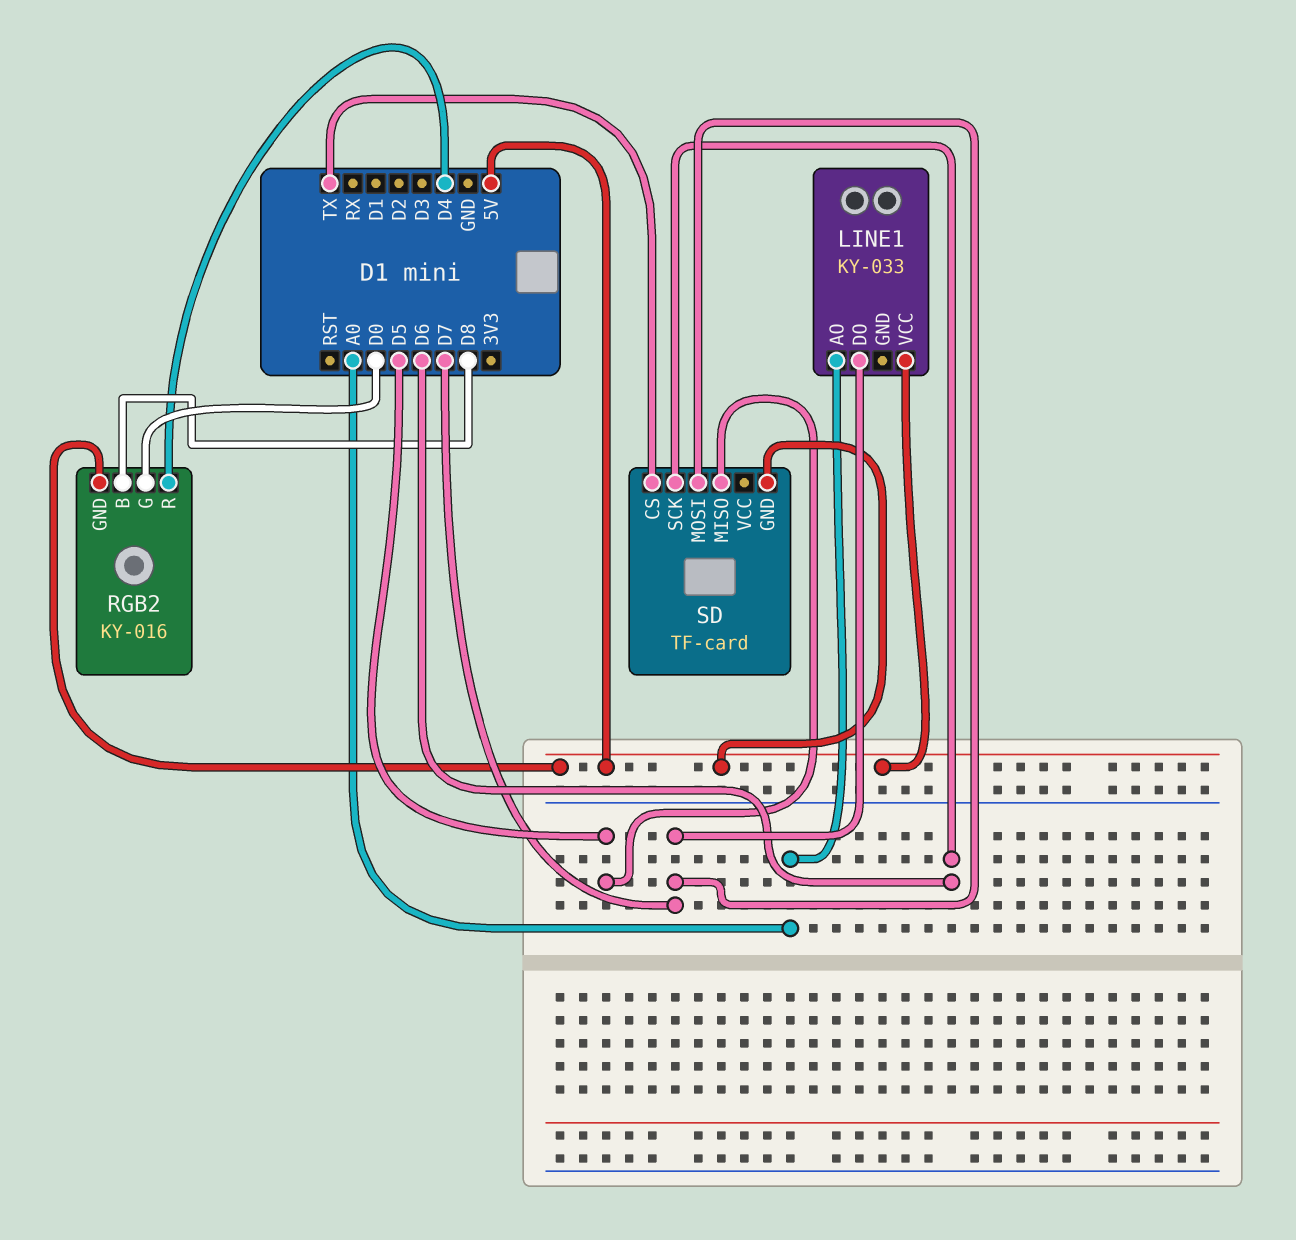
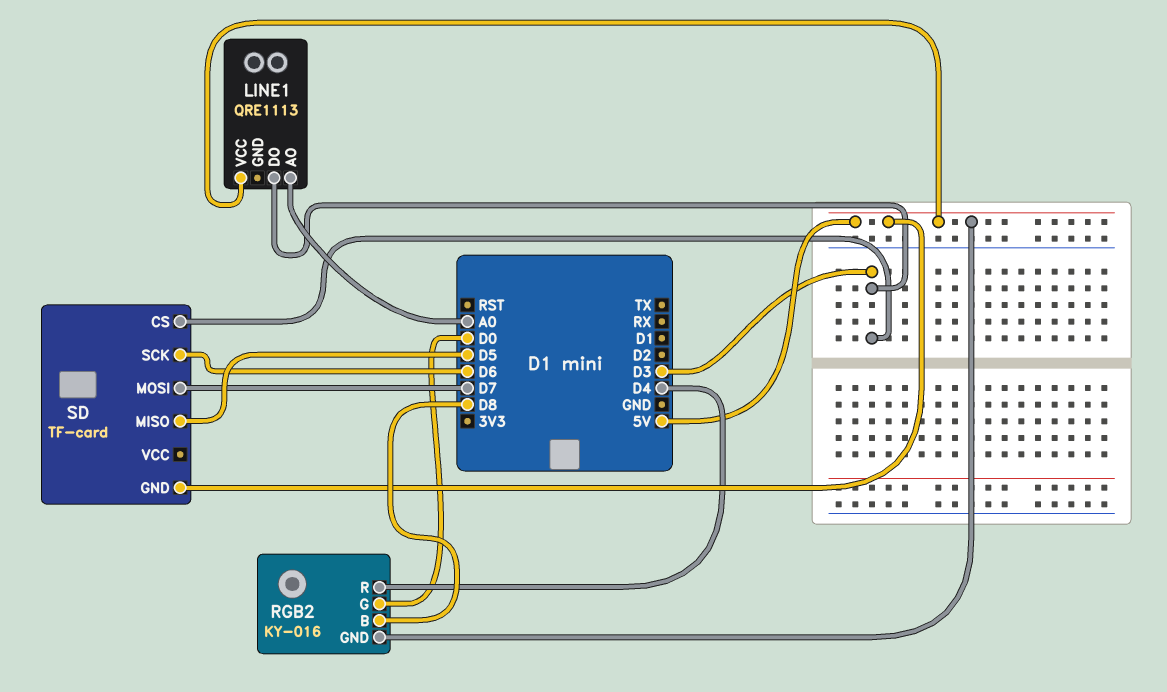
LINE1: KY-033 -> QRE1113
LINE1 pin DO: D7 -> D3
SD pin CS: TX -> D3

